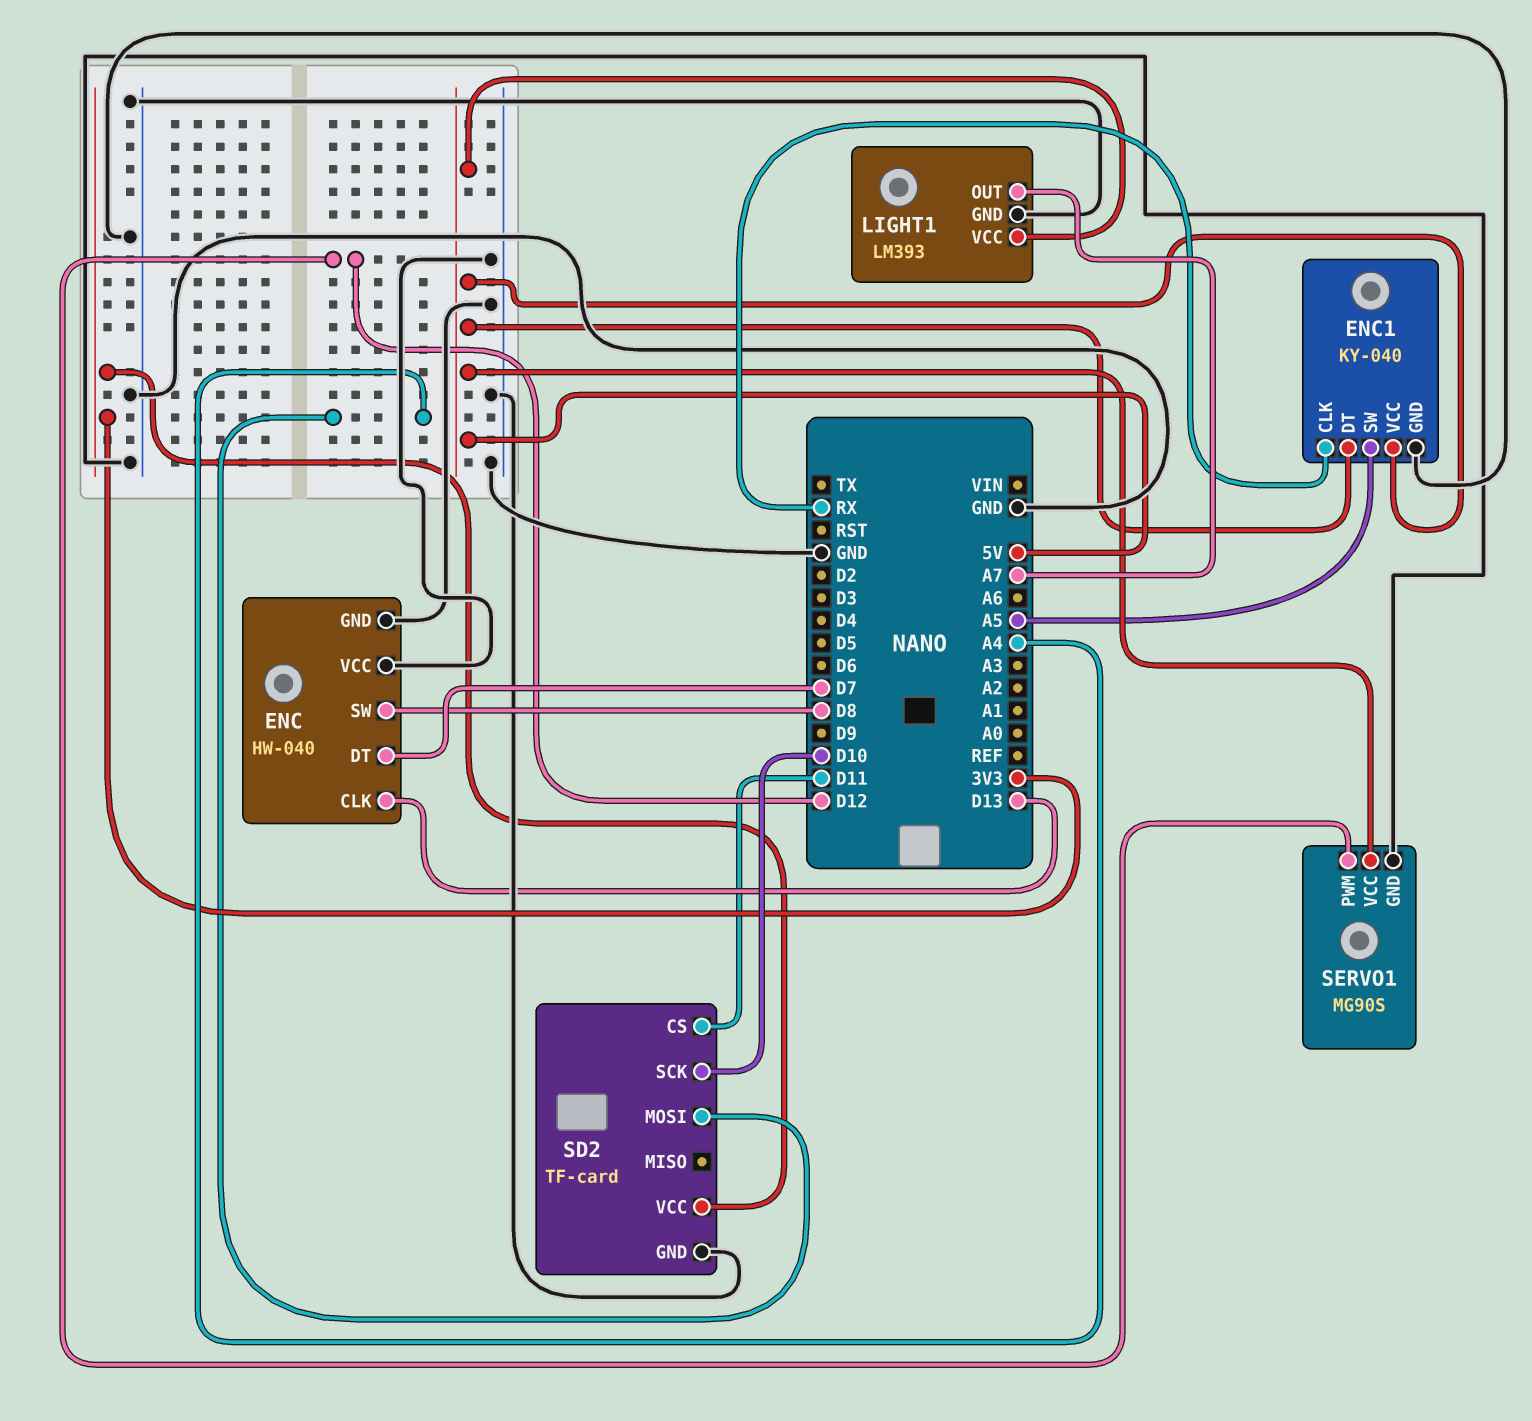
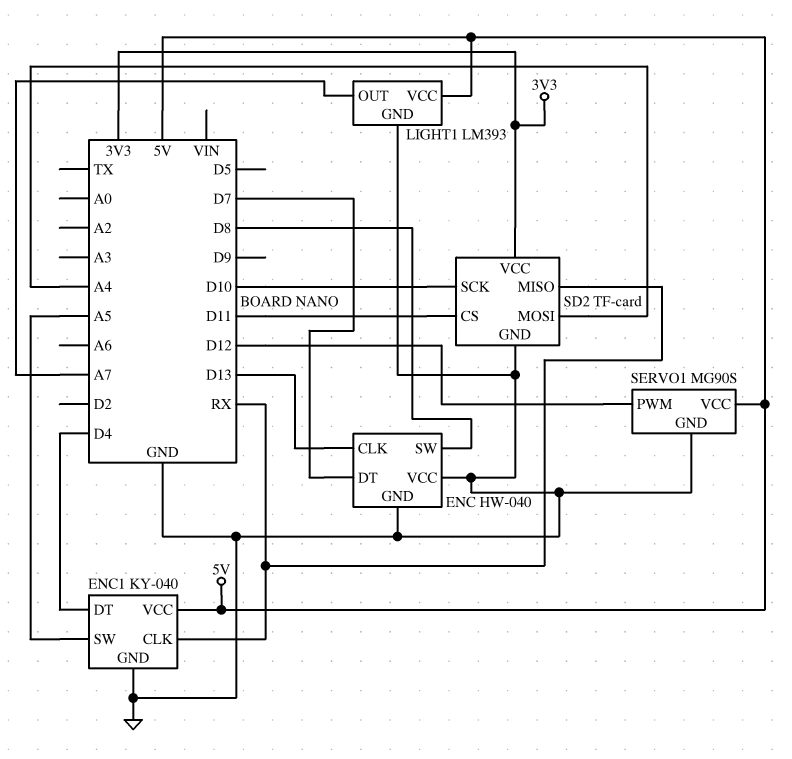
ENC1 pin DT: 5V -> D4
SD2 pin MISO: none -> RX

